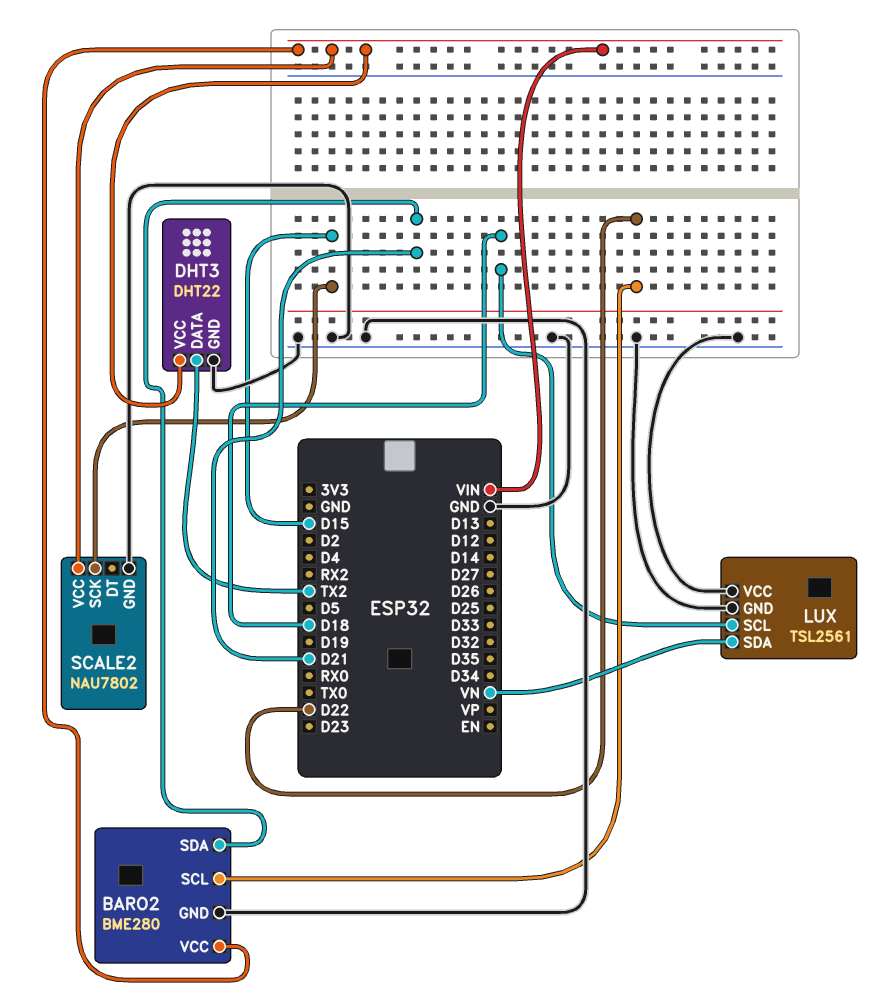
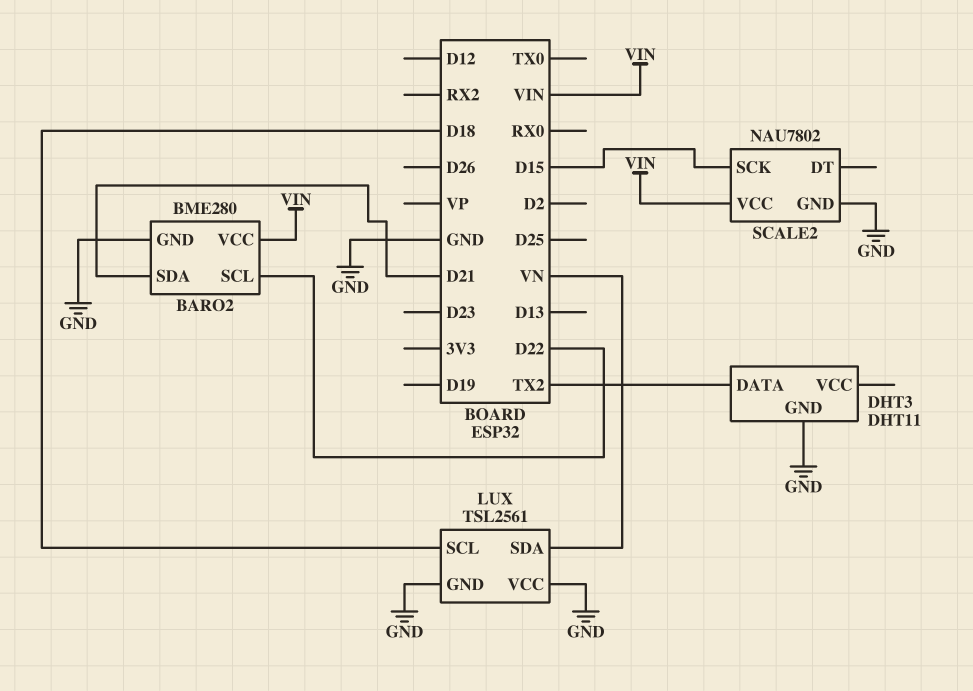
DHT3: DHT22 -> DHT11
DHT3 pin VCC: VIN -> none

